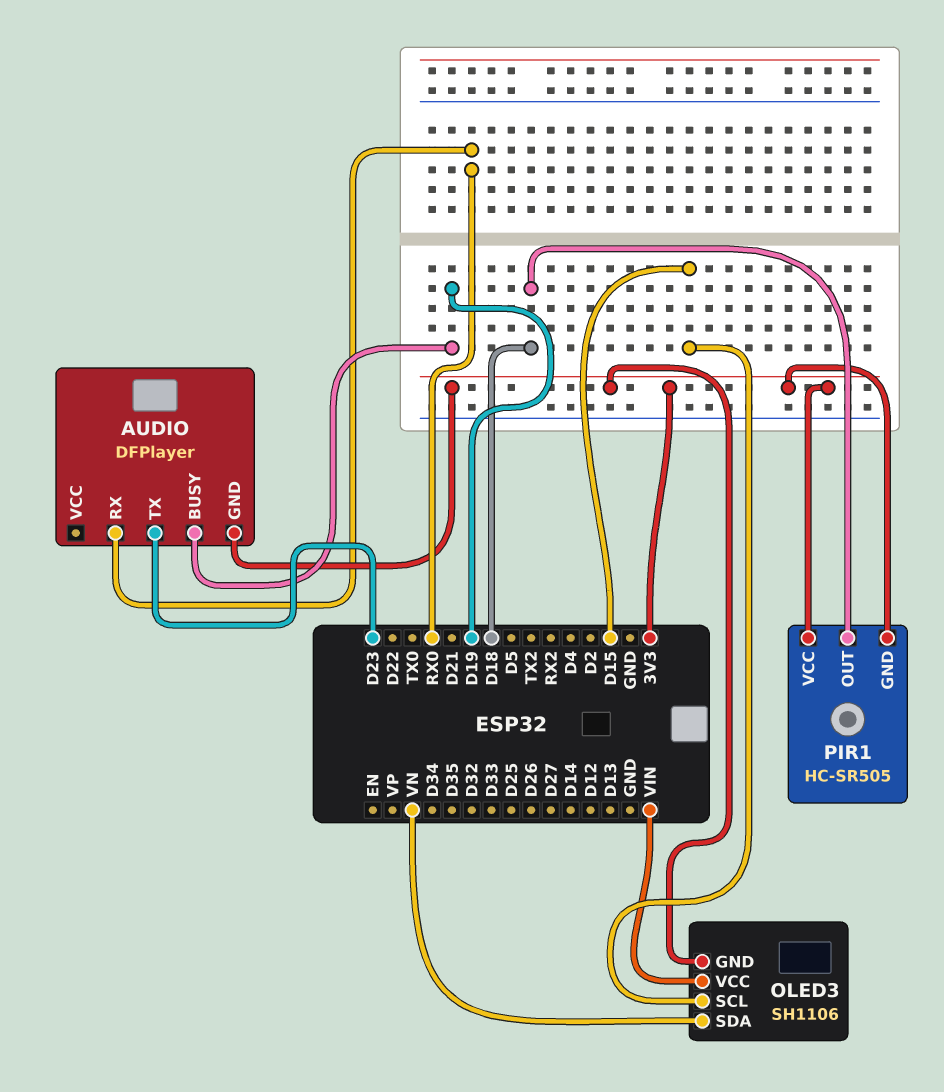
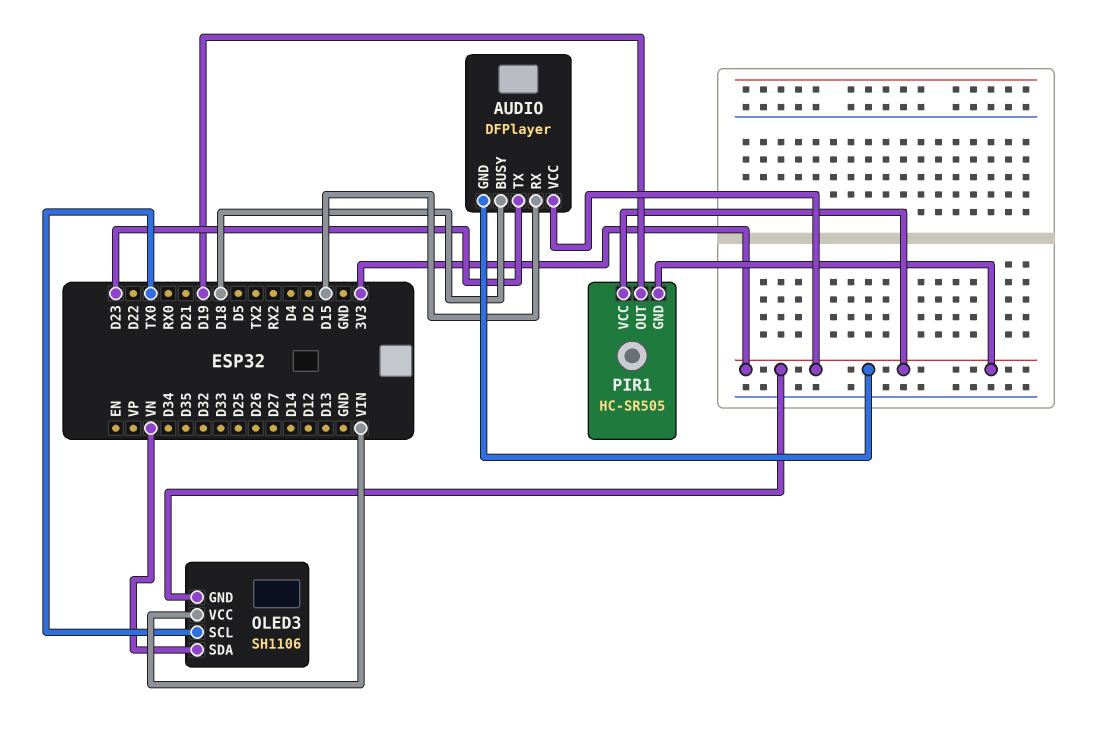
AUDIO pin BUSY: D19 -> D18
AUDIO pin RX: RX0 -> D15
AUDIO pin VCC: none -> 3V3
OLED3 pin SCL: D15 -> TX0
PIR1 pin OUT: D18 -> D19

